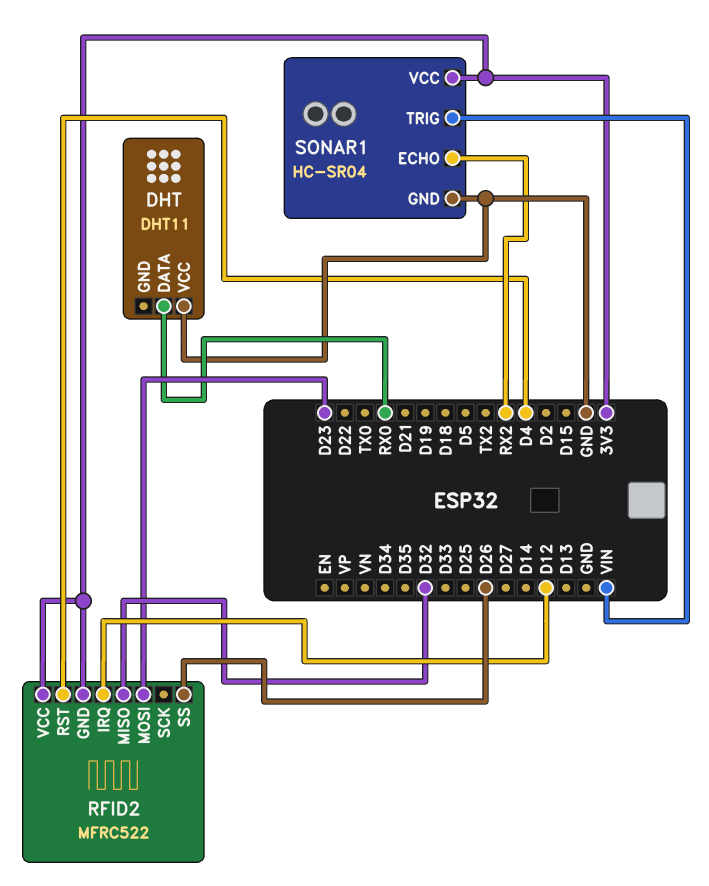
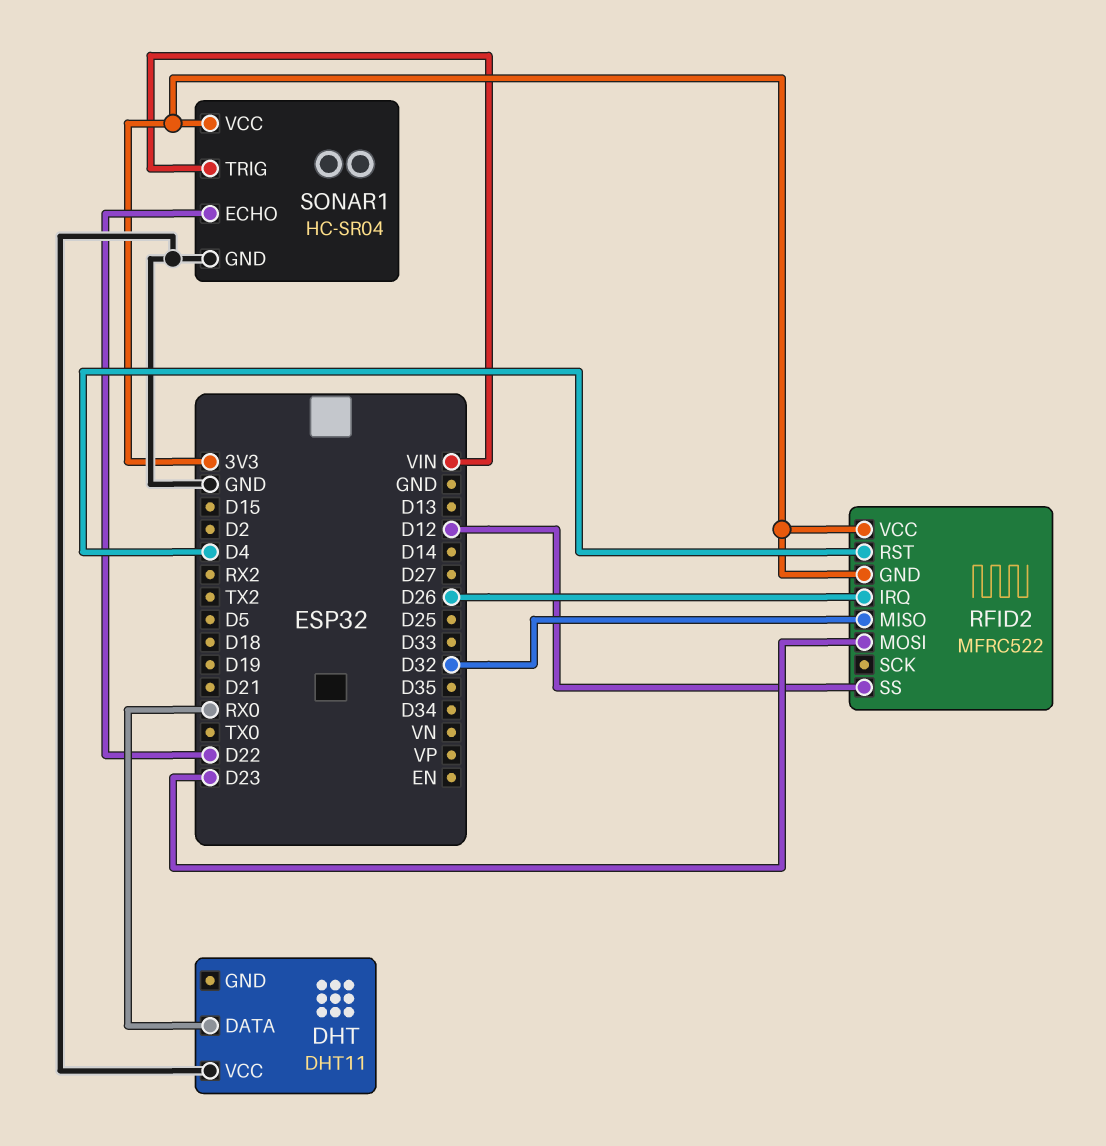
RFID2 pin IRQ: D12 -> D26
RFID2 pin SS: D26 -> D12
SONAR1 pin ECHO: RX2 -> D22

